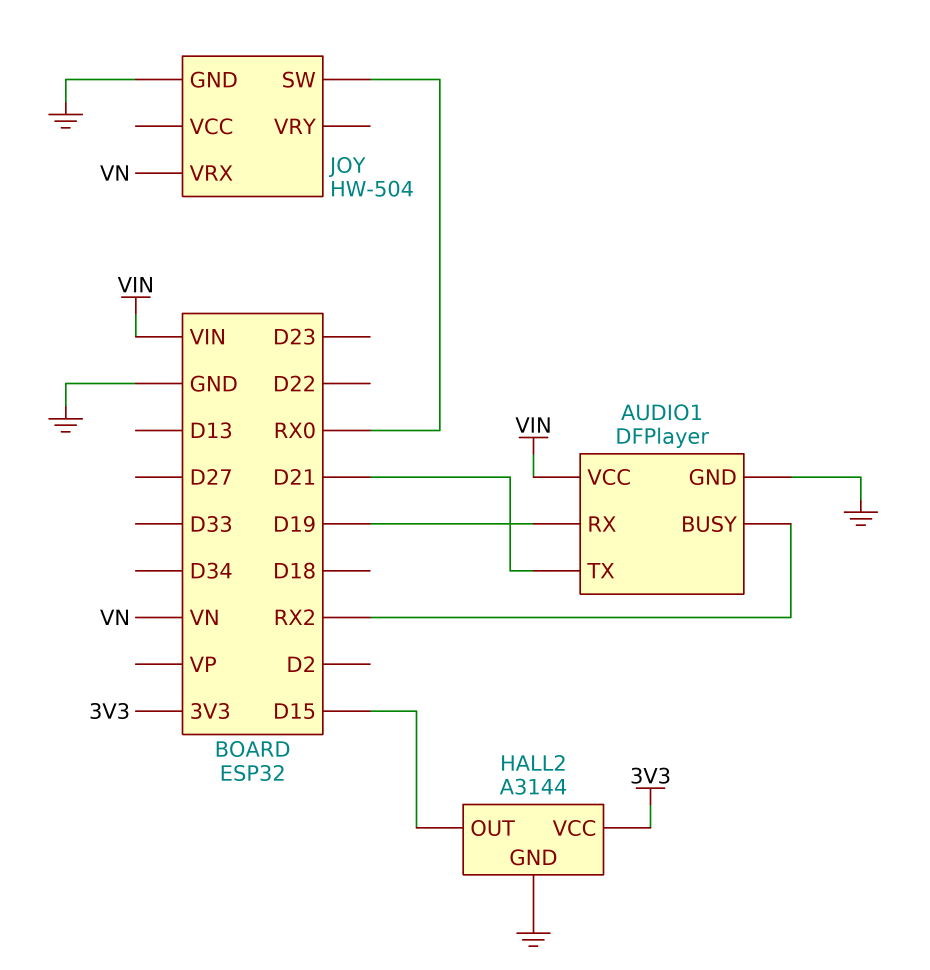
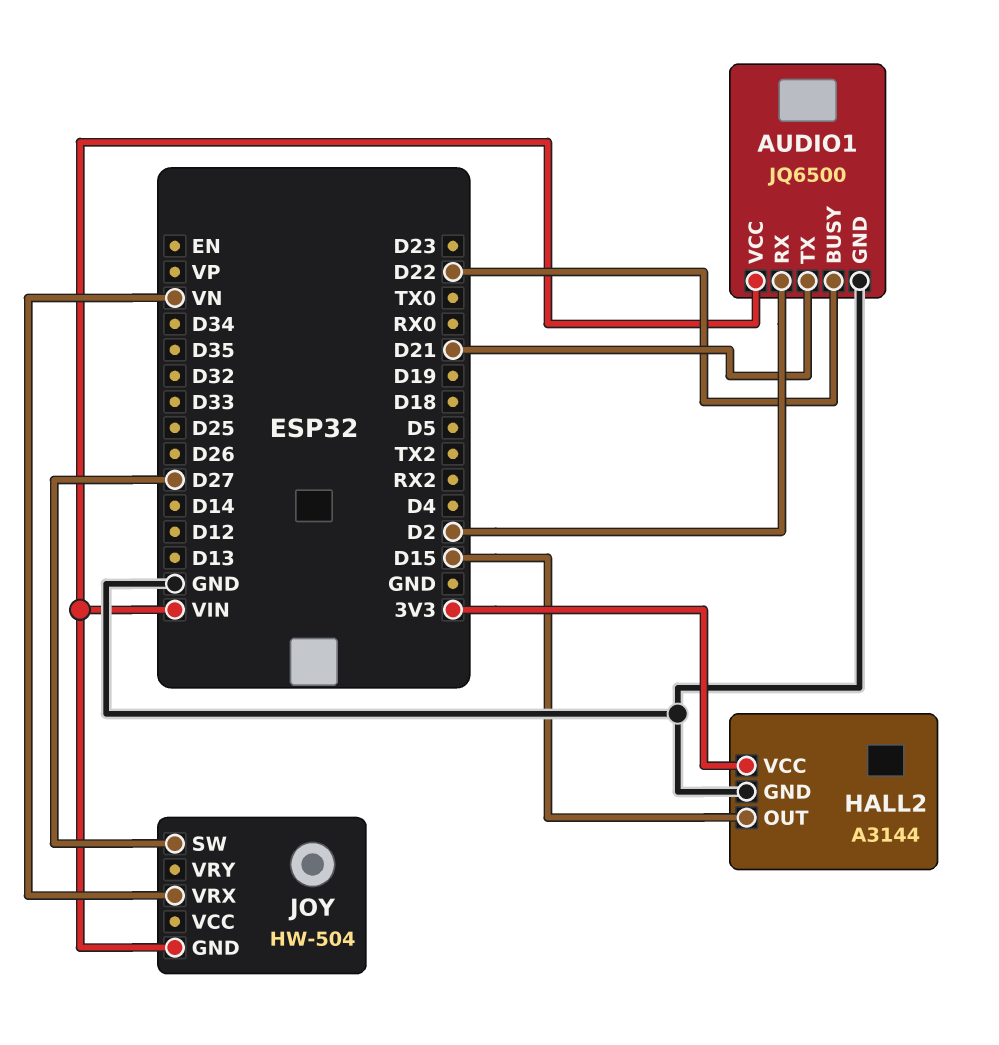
AUDIO1: DFPlayer -> JQ6500
AUDIO1 pin BUSY: RX2 -> D22
AUDIO1 pin RX: D19 -> D2
JOY pin GND: GND -> VIN
JOY pin SW: RX0 -> D27

